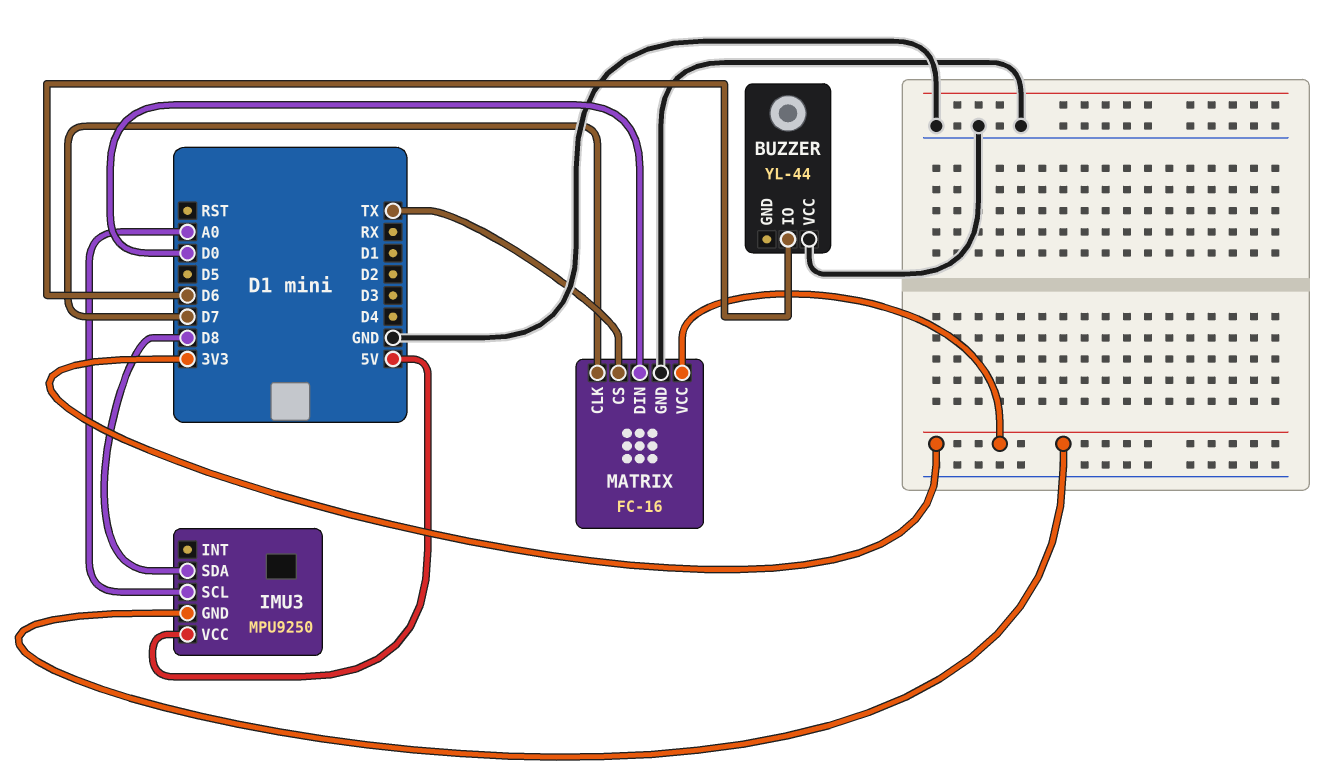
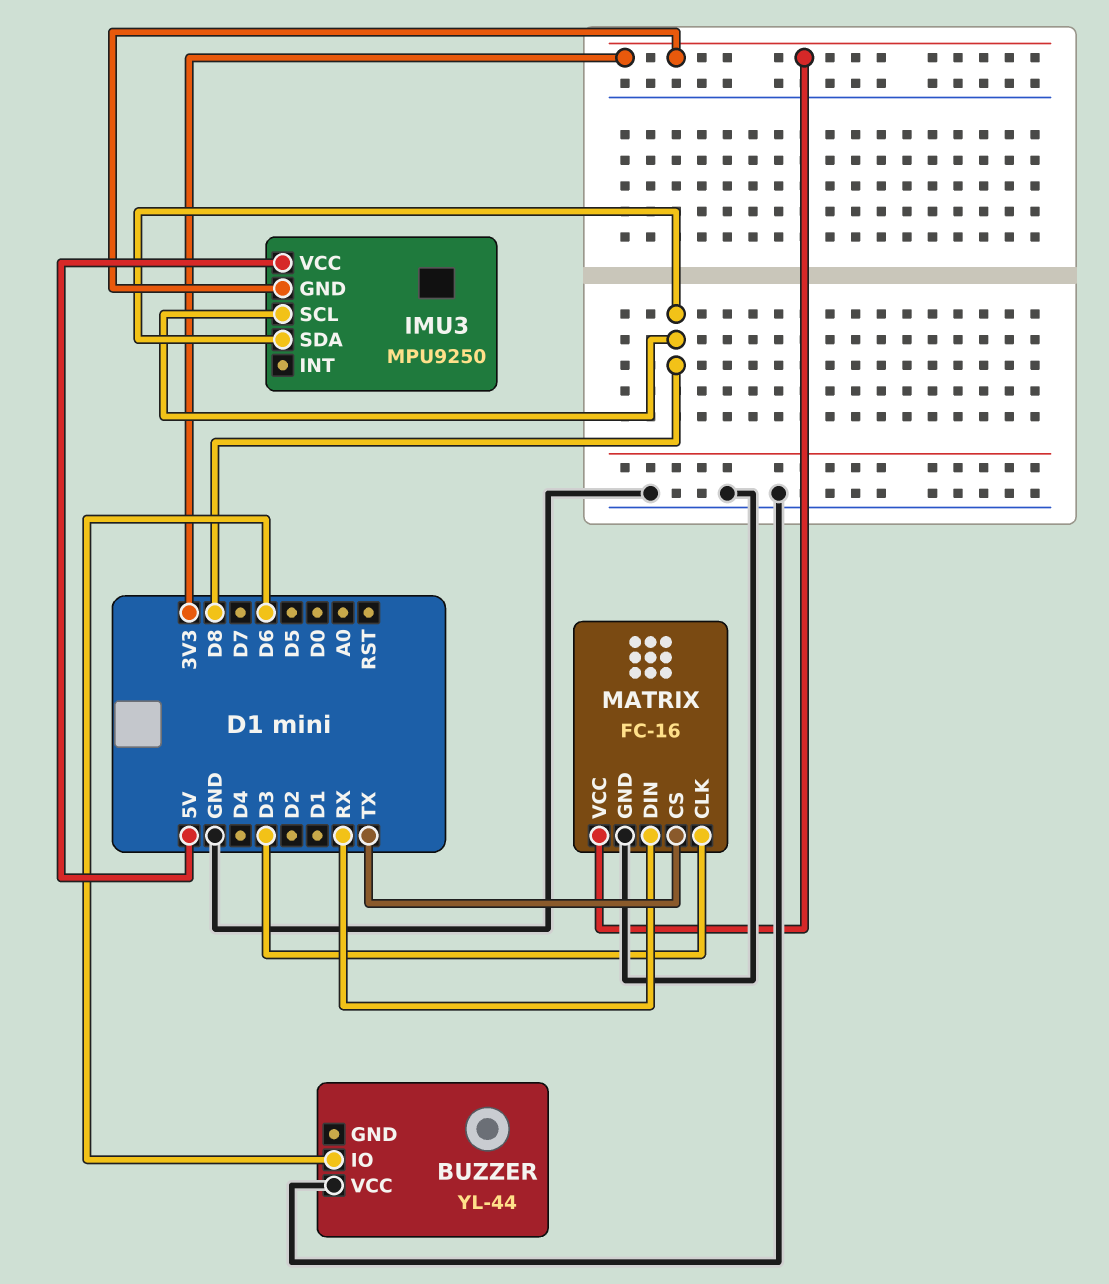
IMU3 pin SCL: A0 -> D8
MATRIX pin CLK: D7 -> D3
MATRIX pin DIN: D0 -> RX

